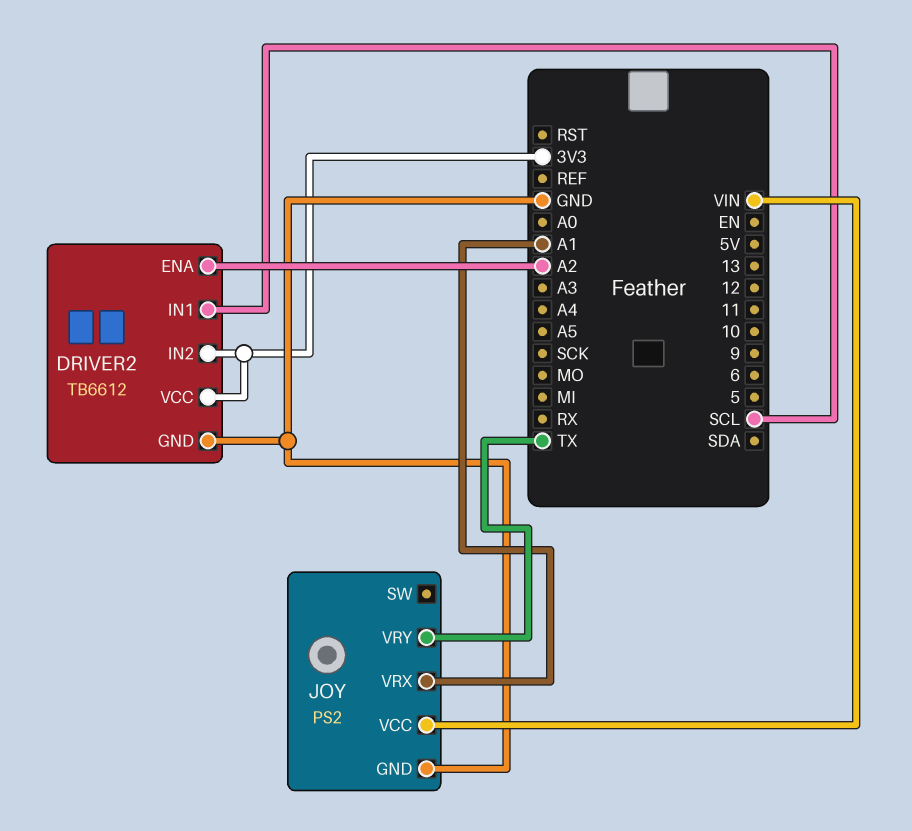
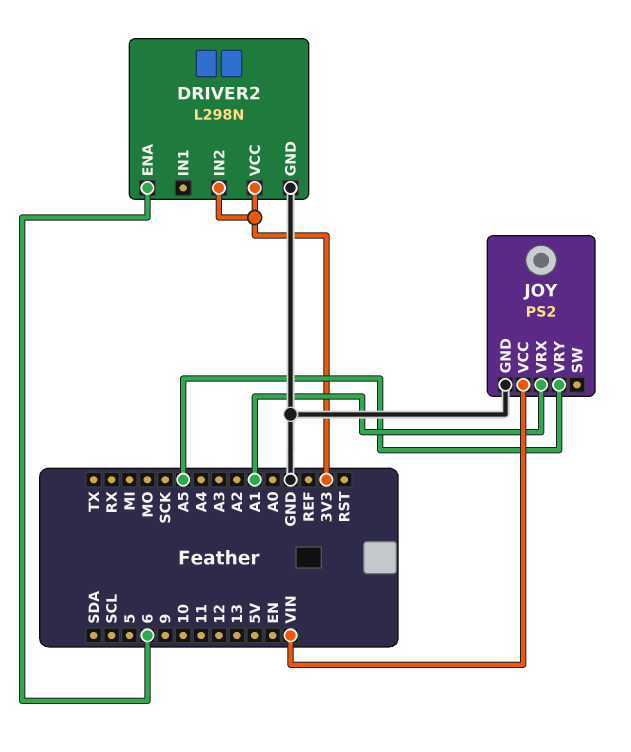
DRIVER2: TB6612 -> L298N
DRIVER2 pin ENA: A2 -> 6
DRIVER2 pin IN1: SCL -> none
JOY pin VRY: TX -> A5

